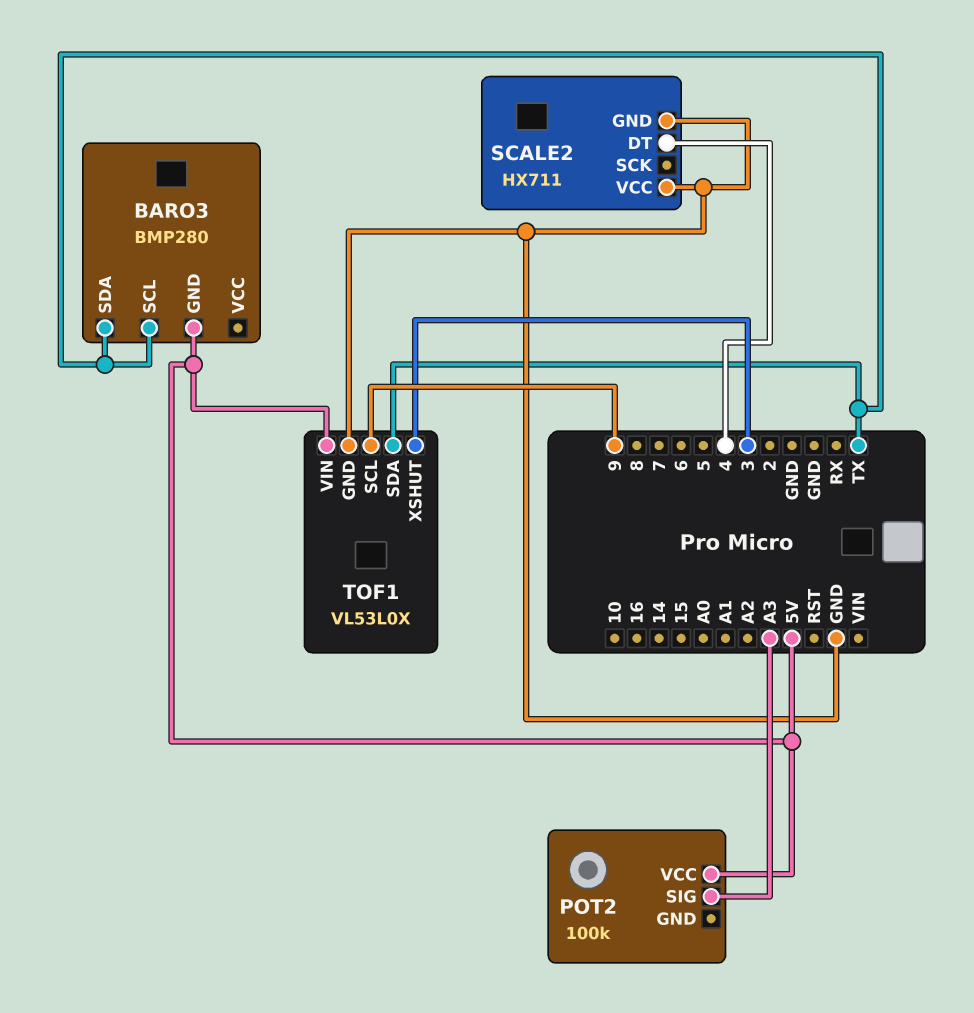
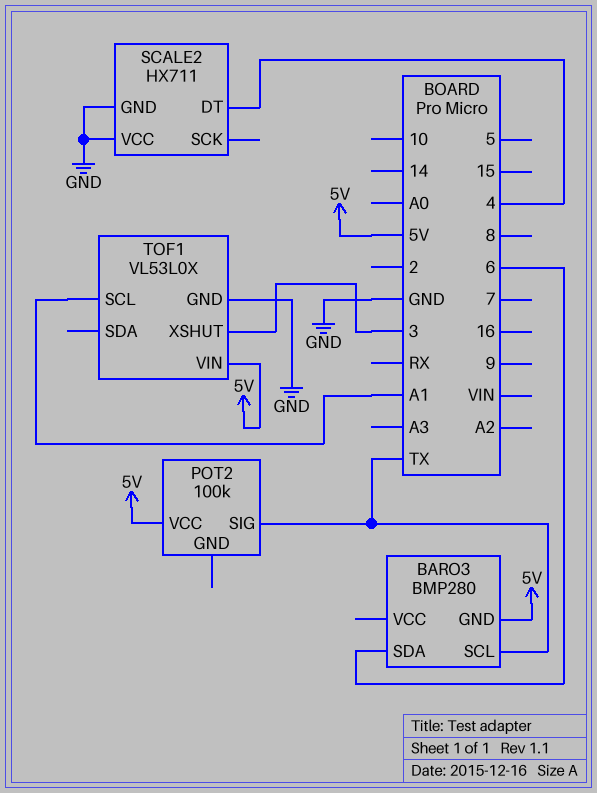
BARO3 pin SDA: TX -> 6
POT2 pin SIG: A3 -> TX
TOF1 pin SCL: 9 -> A1
TOF1 pin SDA: TX -> none

